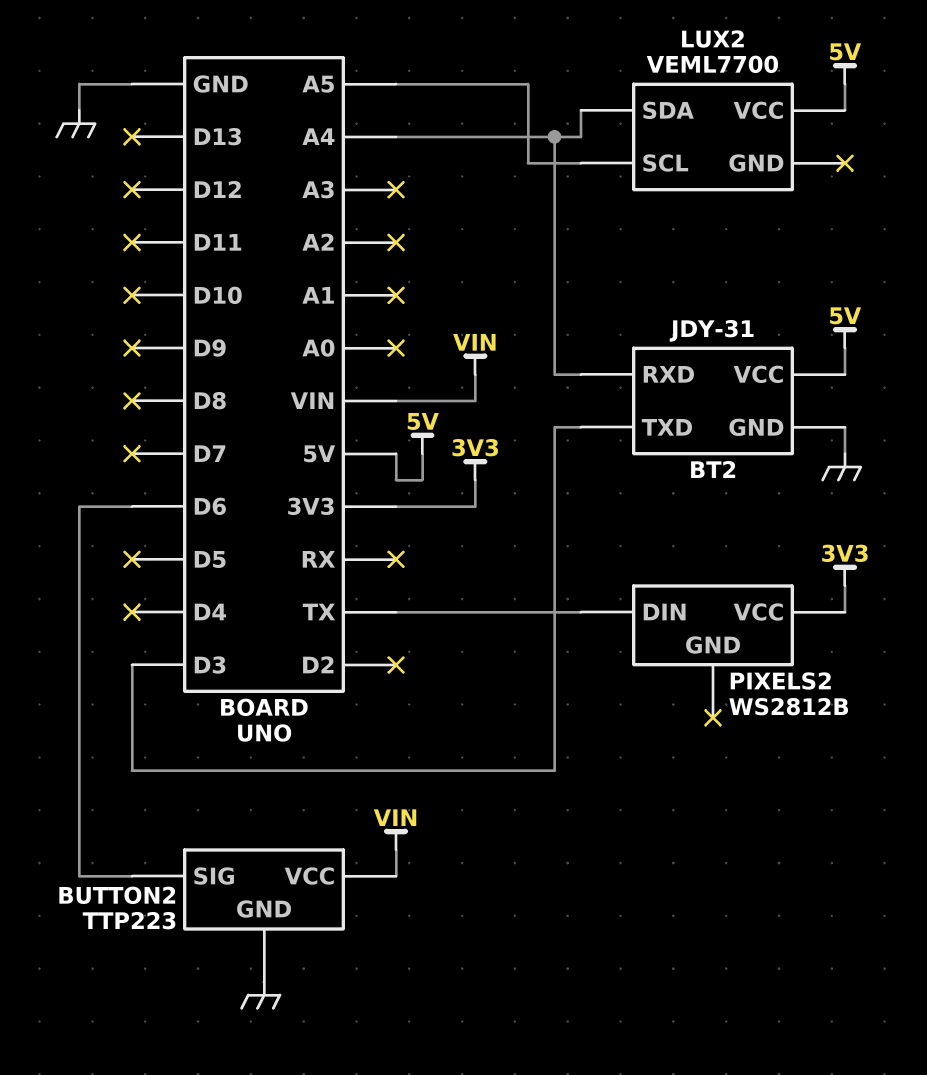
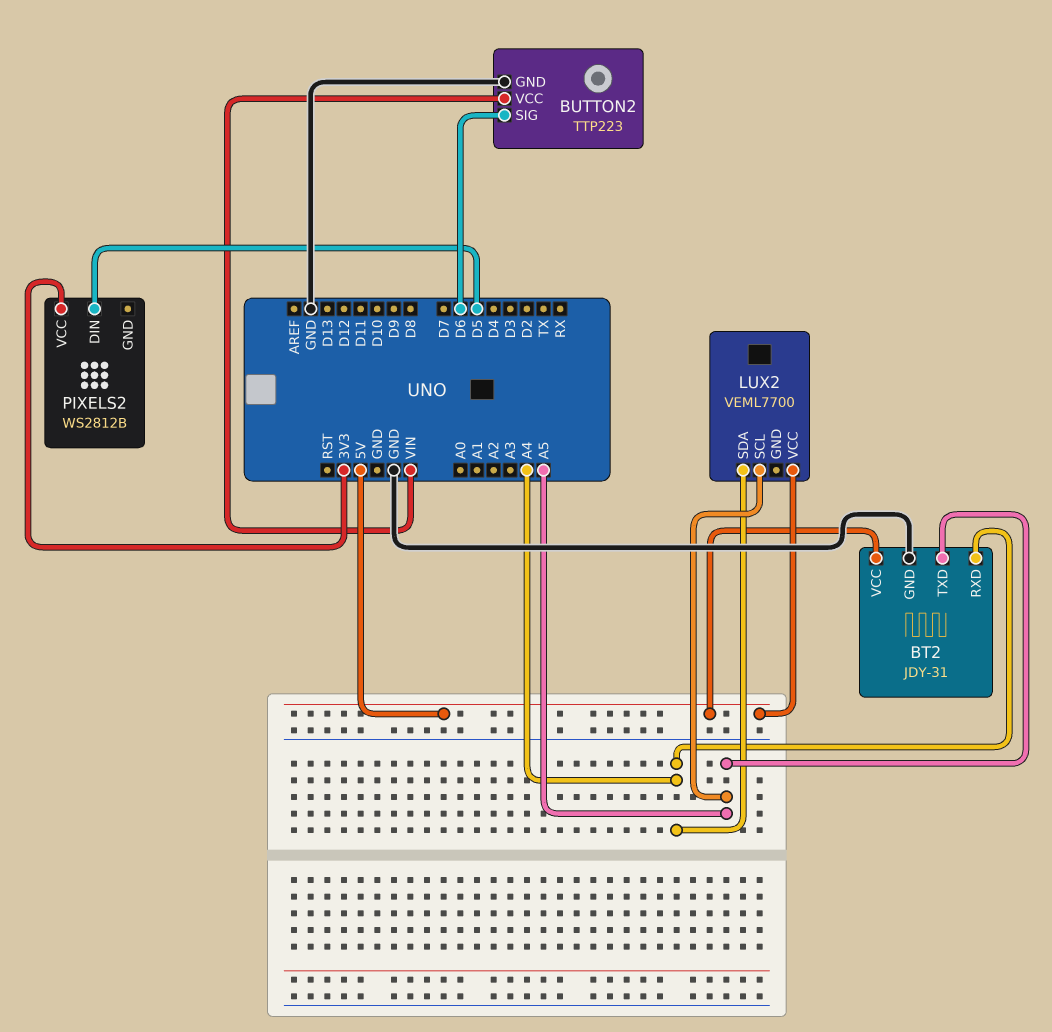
BT2 pin TXD: D3 -> A5
PIXELS2 pin DIN: TX -> D5

